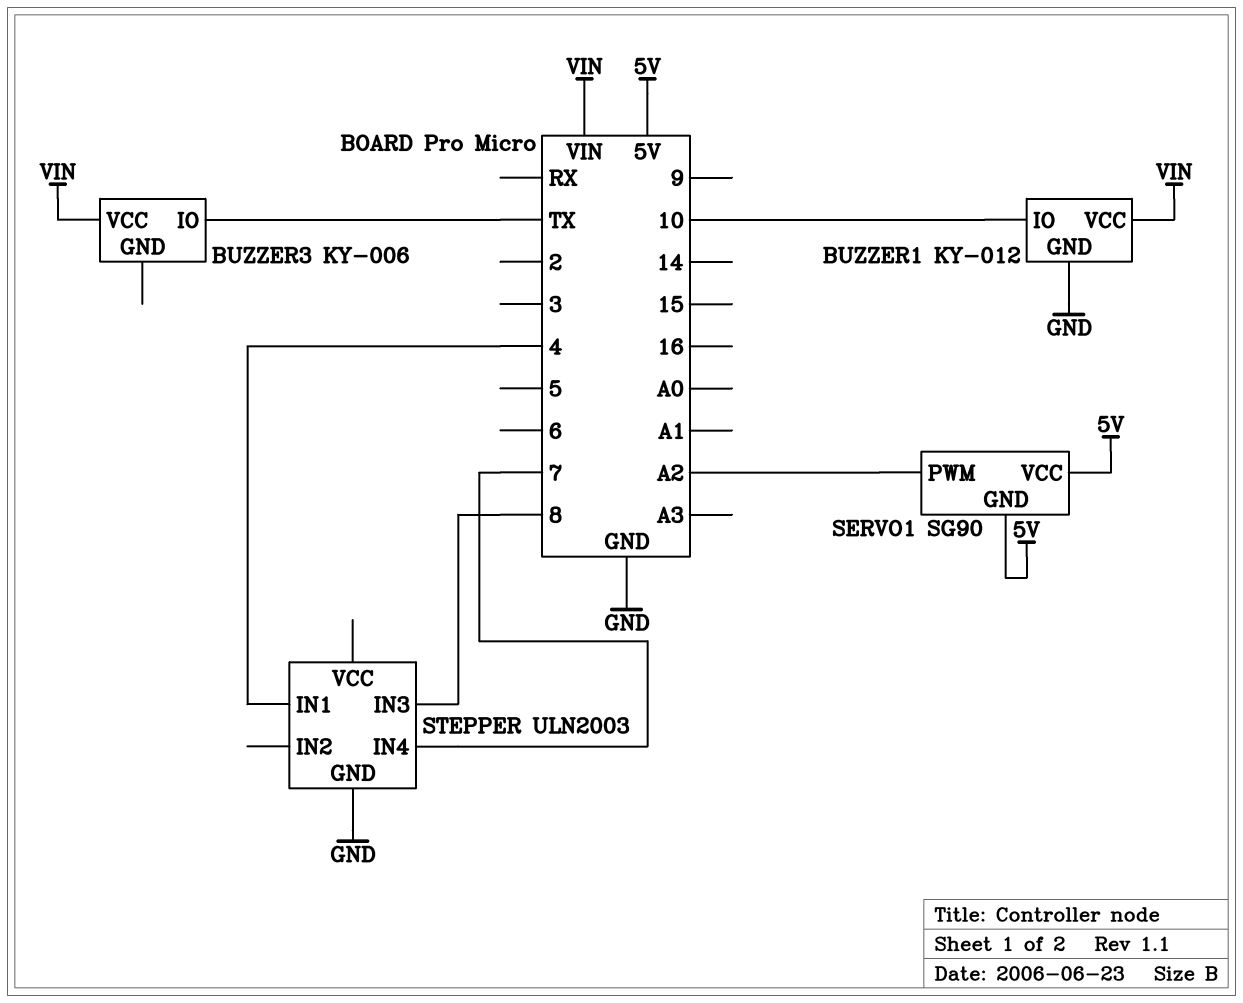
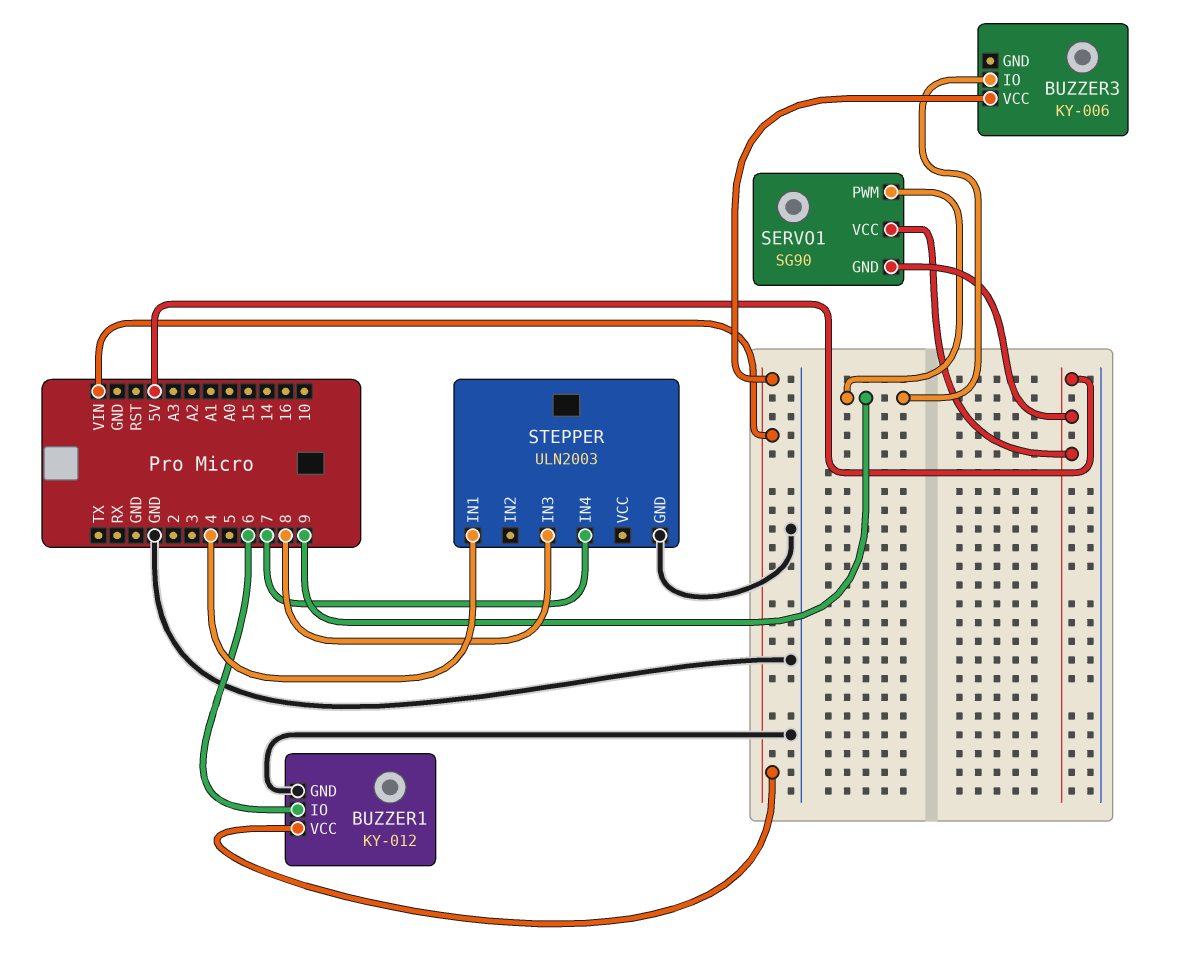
BUZZER1 pin IO: 10 -> 6
BUZZER3 pin IO: TX -> 9
SERVO1 pin PWM: A2 -> 9

